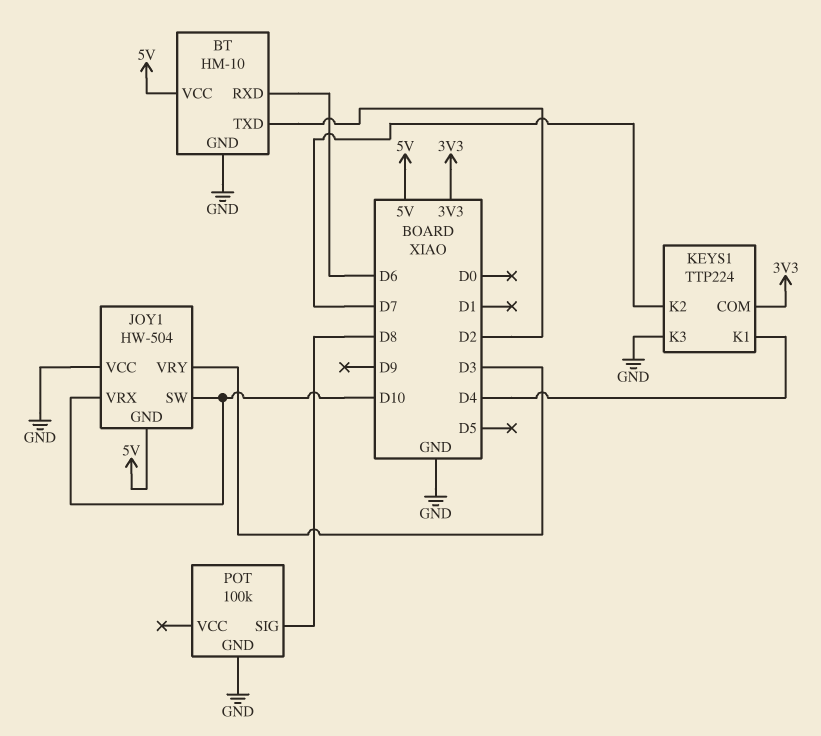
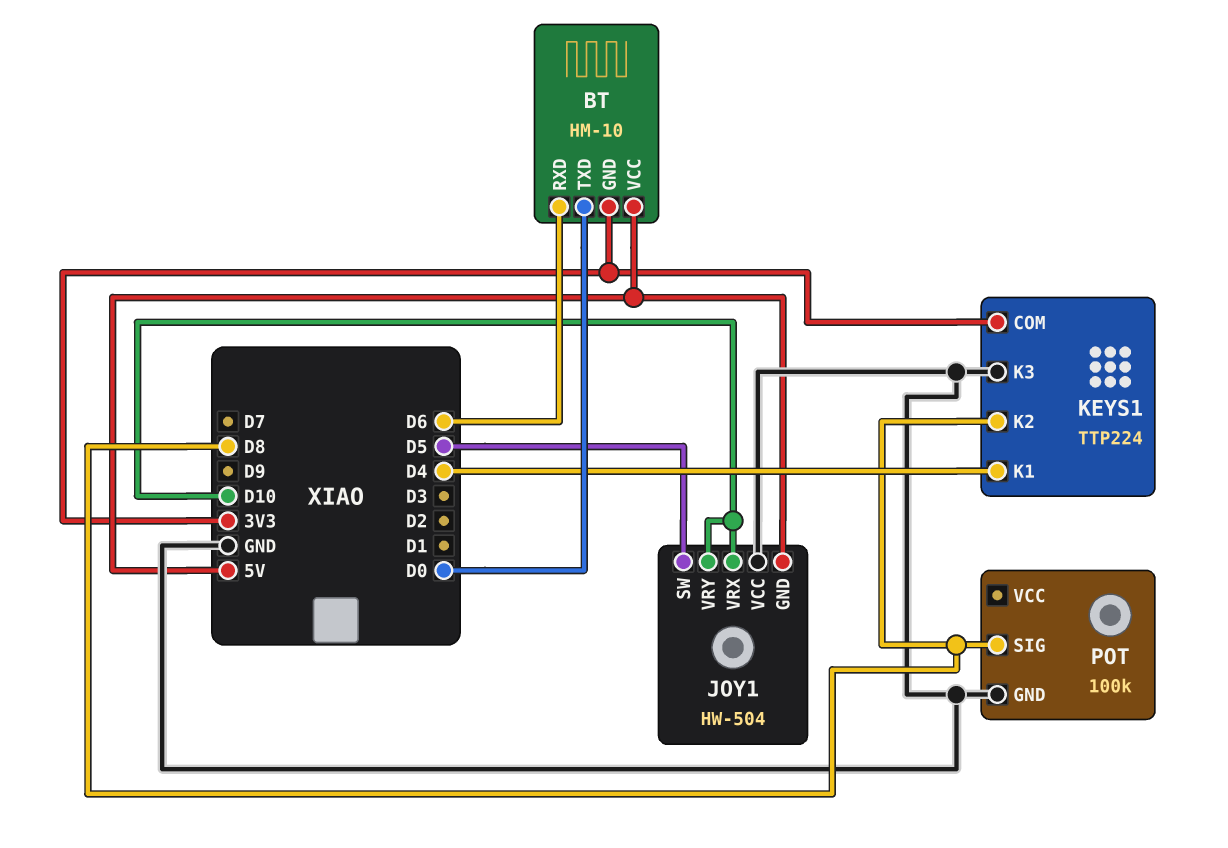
BT pin GND: GND -> 3V3
BT pin TXD: D2 -> D0
JOY1 pin SW: D10 -> D5
JOY1 pin VRY: D3 -> D10
KEYS1 pin K2: D7 -> D8

